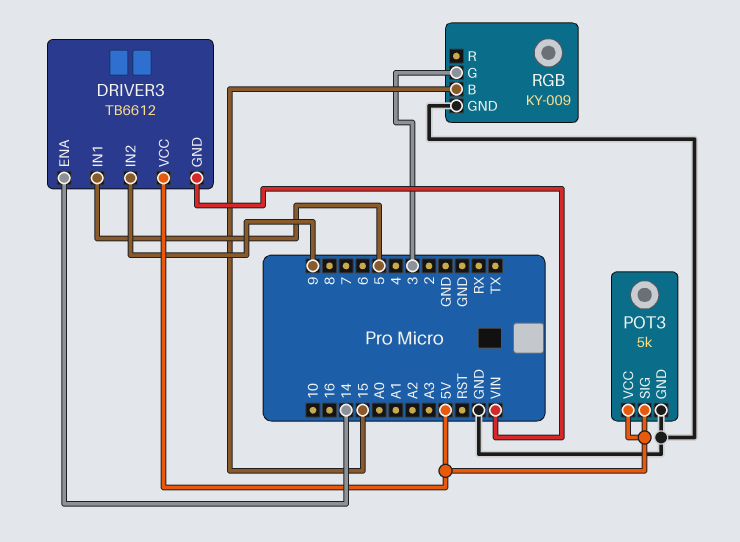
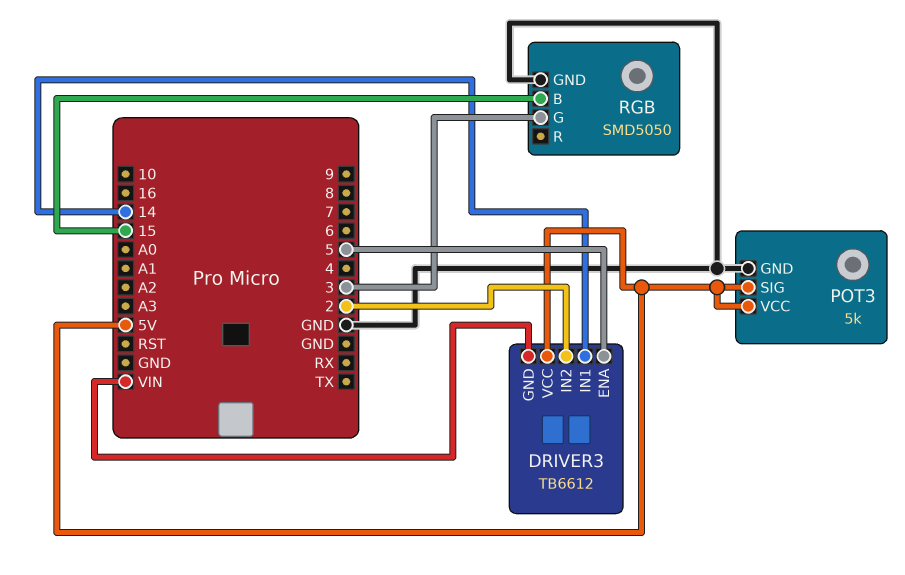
DRIVER3 pin ENA: 14 -> 5
DRIVER3 pin IN1: 5 -> 14
DRIVER3 pin IN2: 9 -> 2
RGB: KY-009 -> SMD5050

